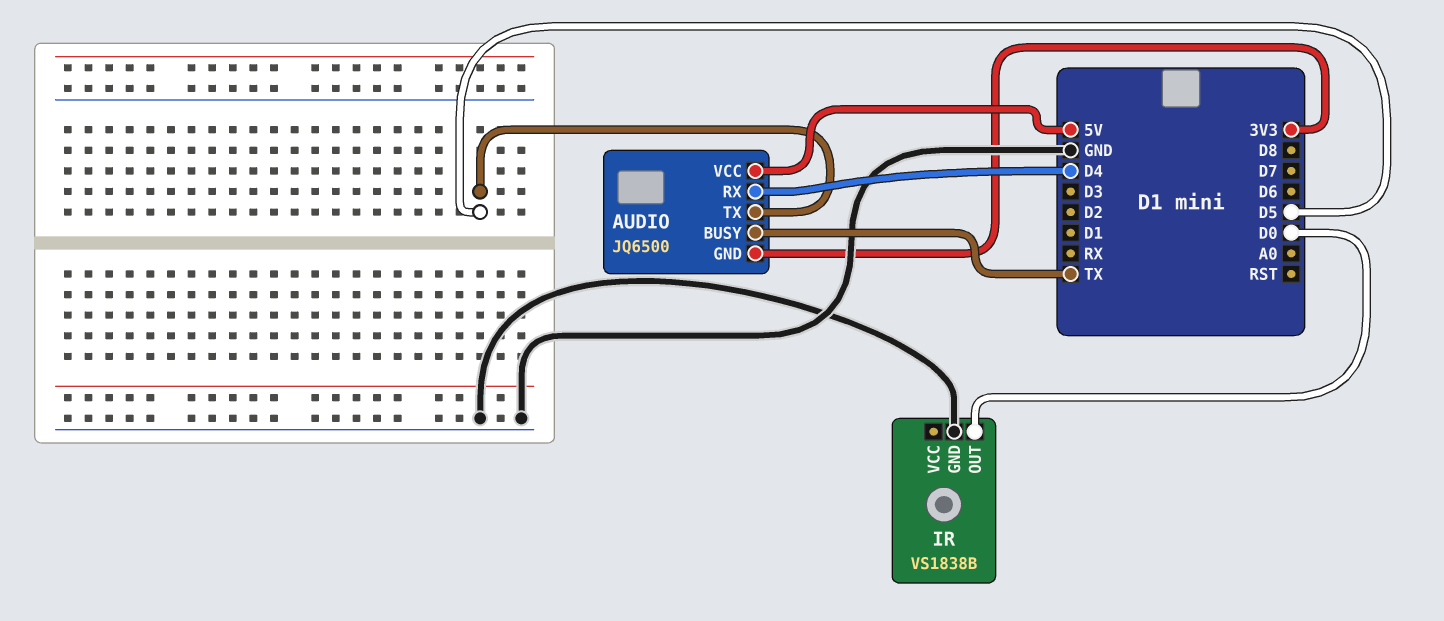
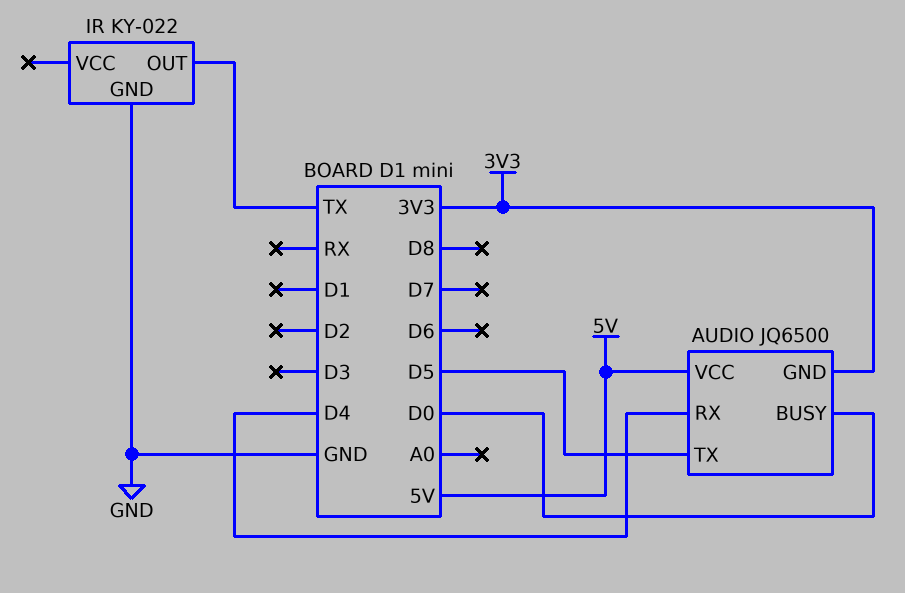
AUDIO pin BUSY: TX -> D0
IR: VS1838B -> KY-022
IR pin OUT: D0 -> TX

